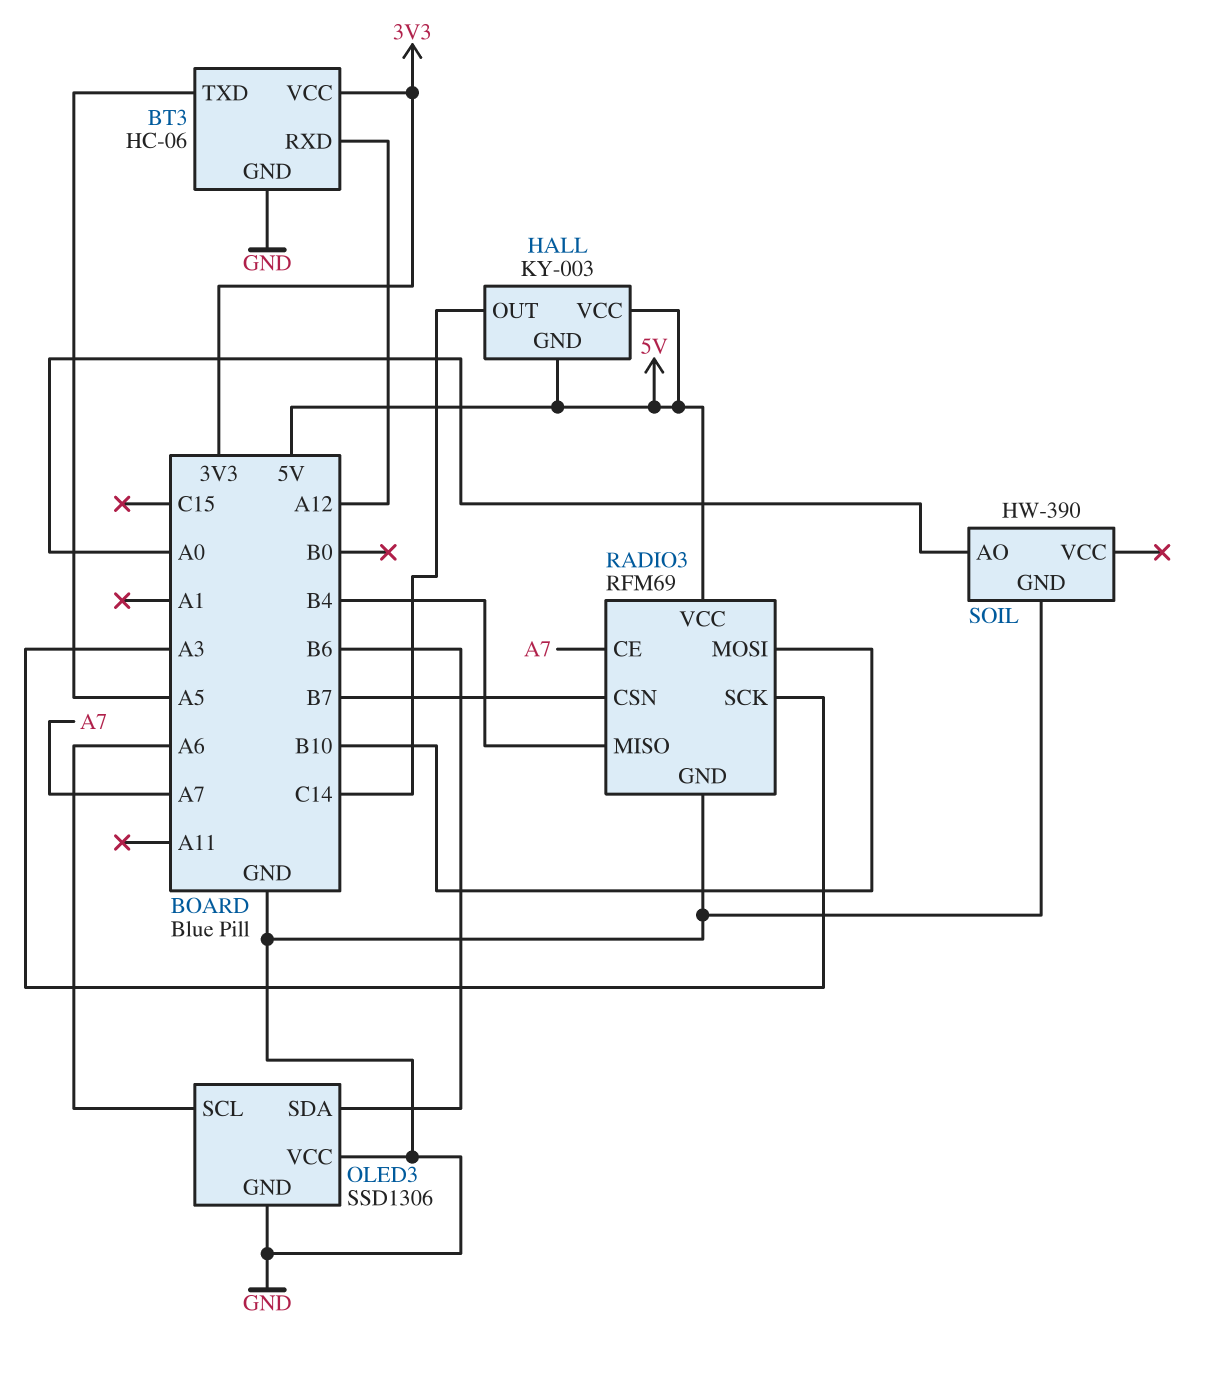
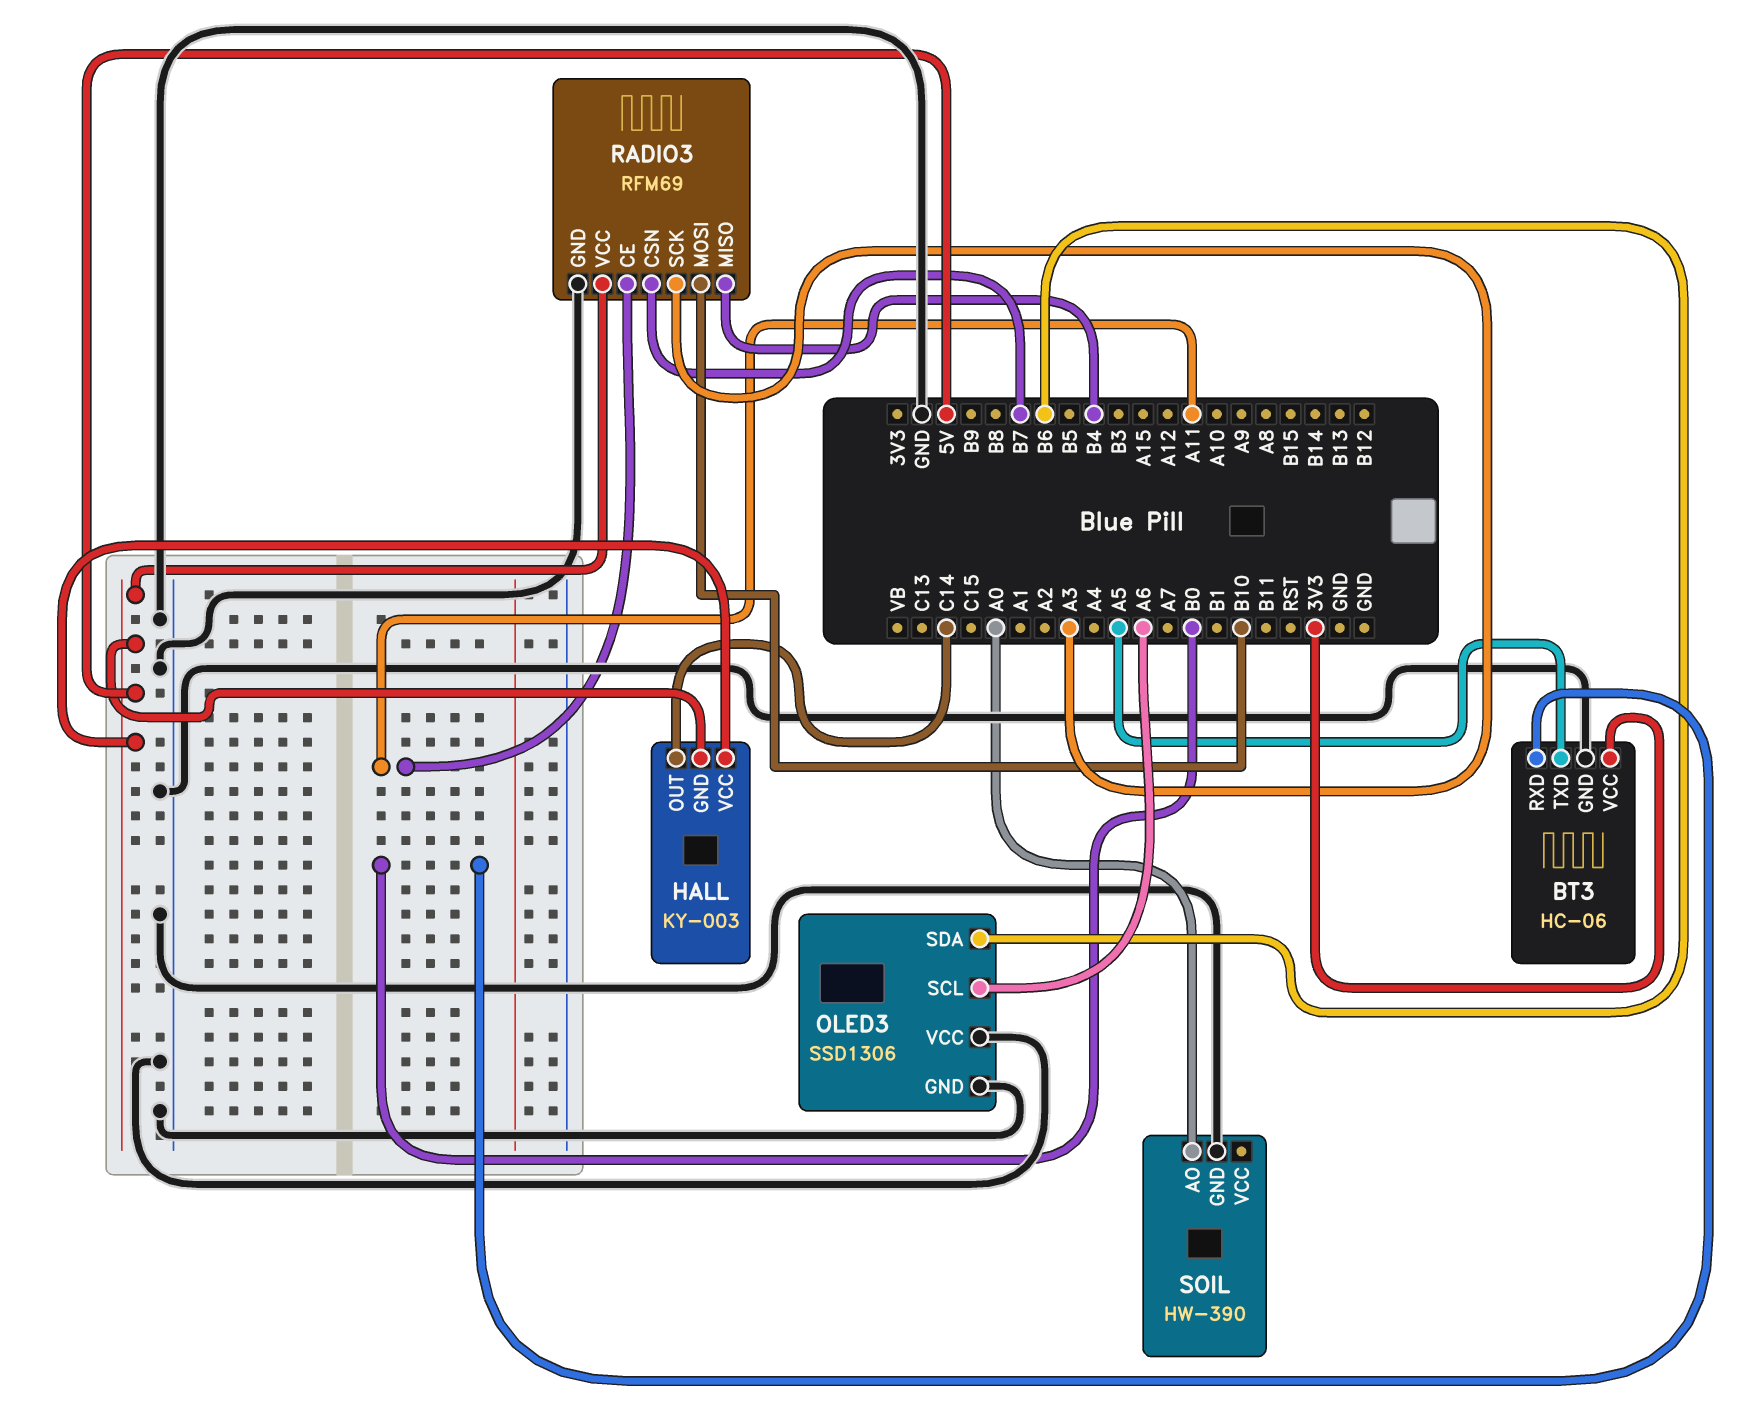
BT3 pin RXD: A12 -> B0
RADIO3 pin CE: A7 -> A11

